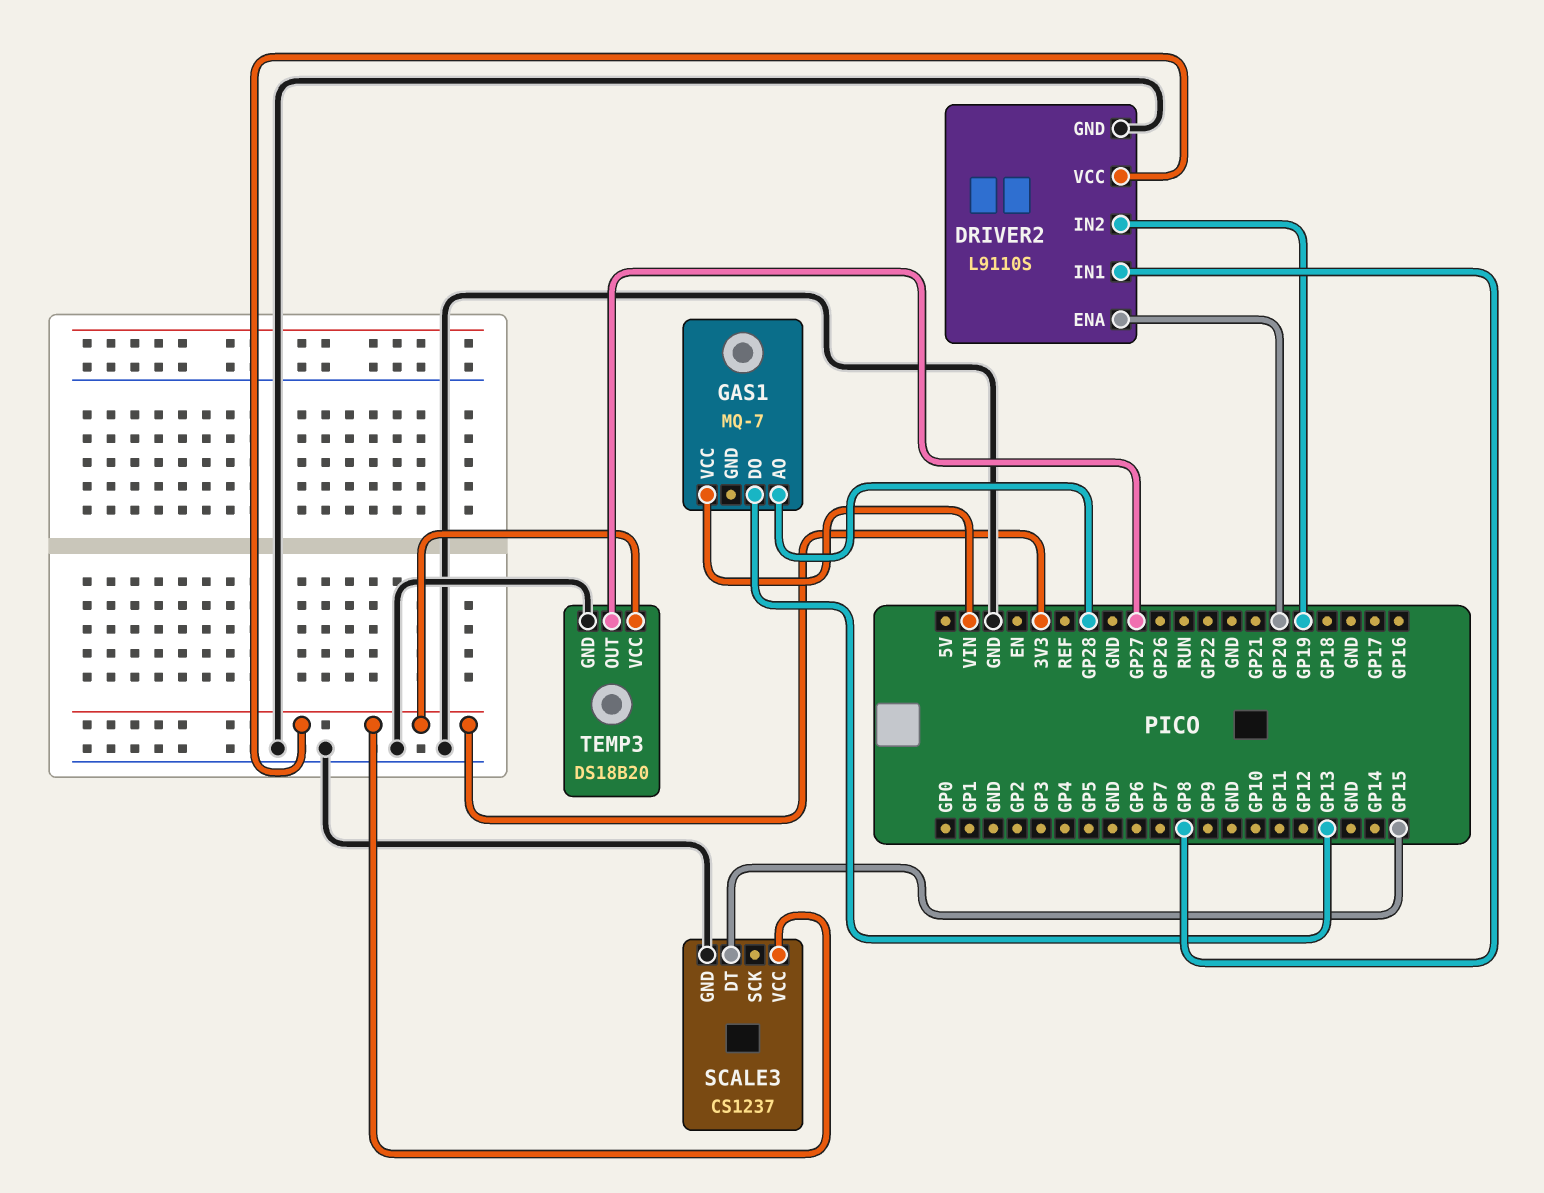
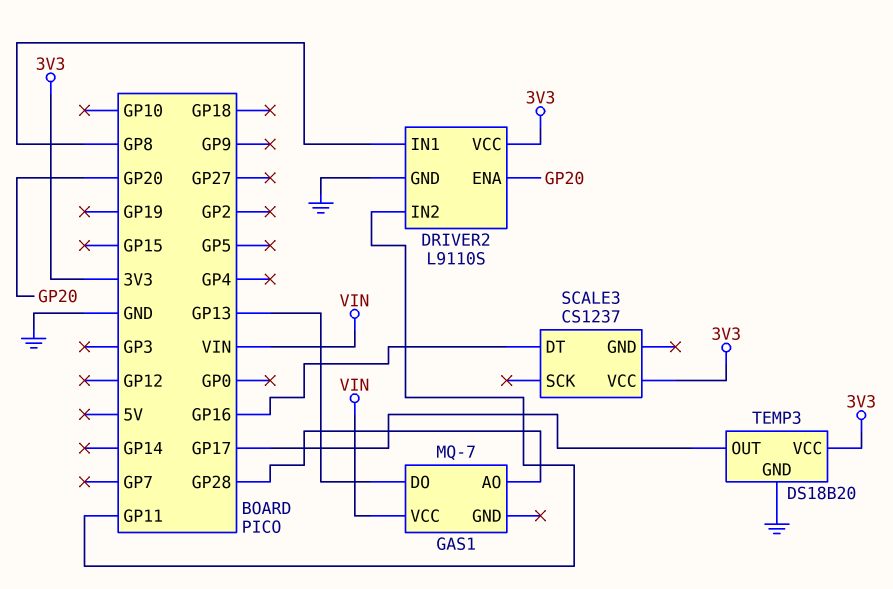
DRIVER2 pin IN2: GP19 -> GP11
SCALE3 pin DT: GP15 -> GP16
SCALE3 pin GND: GND -> none
TEMP3 pin OUT: GP27 -> GP17

